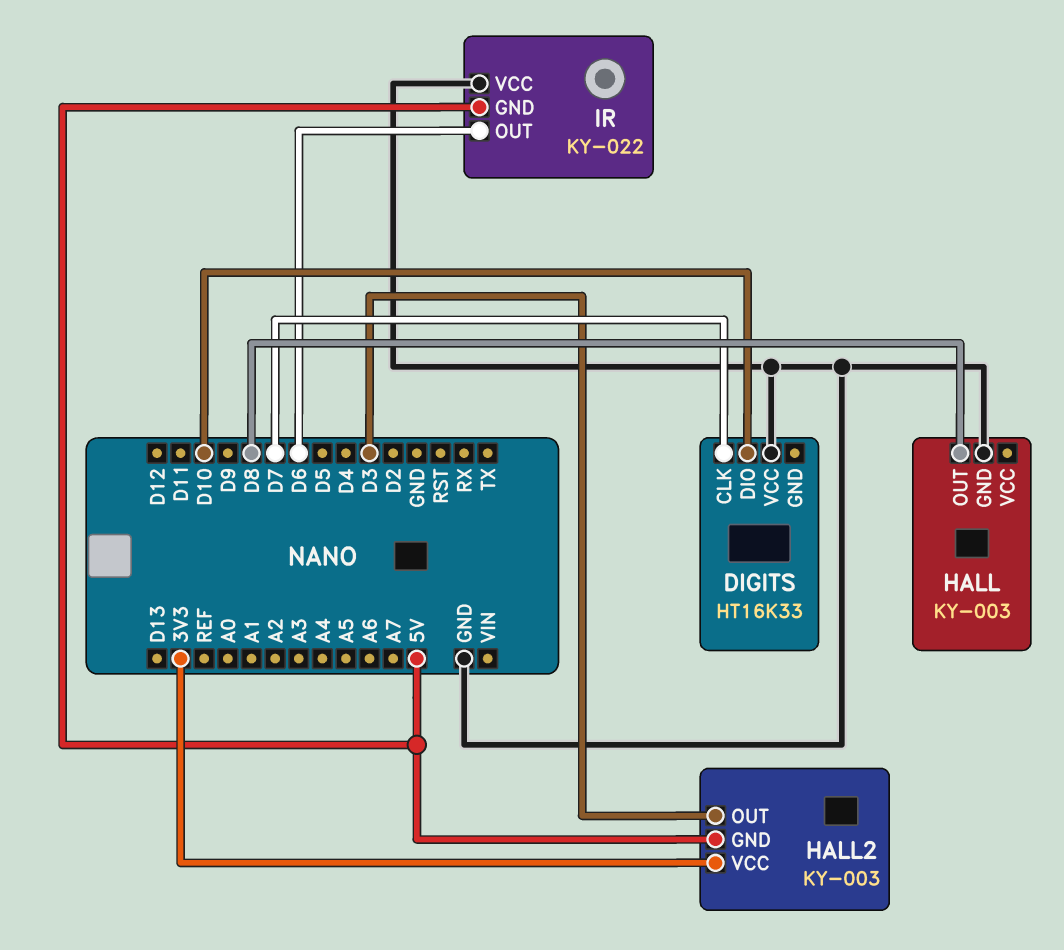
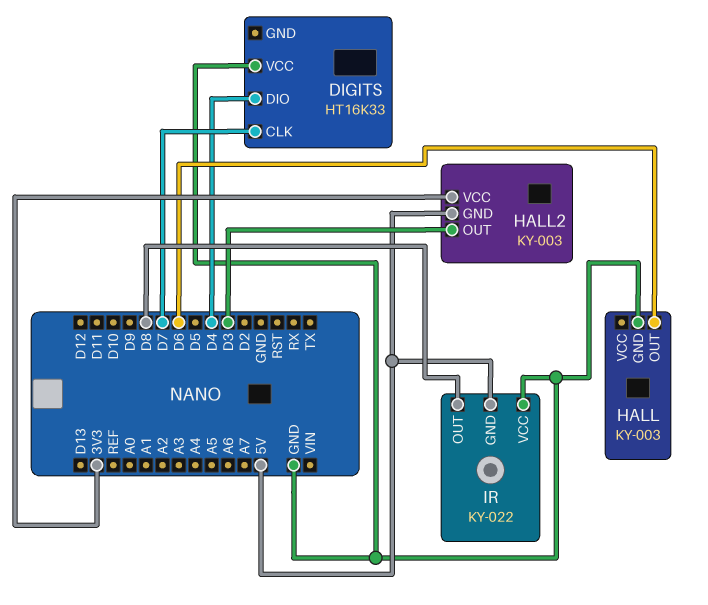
DIGITS pin DIO: D10 -> D4
HALL pin OUT: D8 -> D6
IR pin OUT: D6 -> D8

